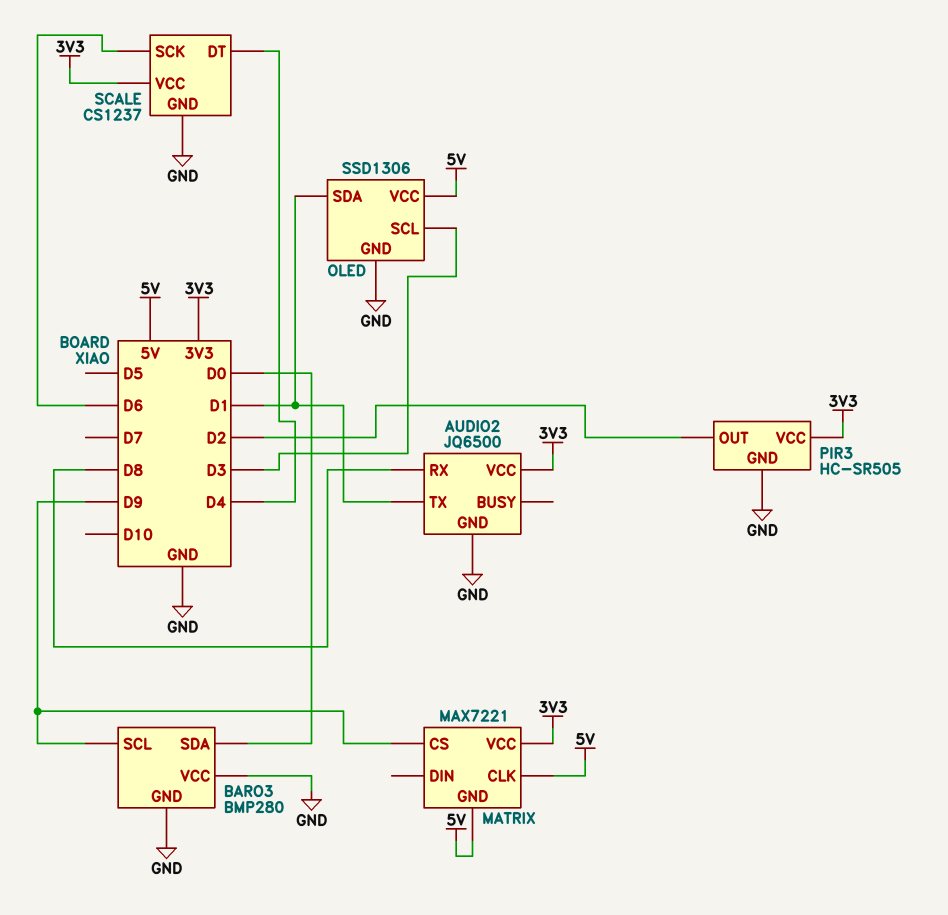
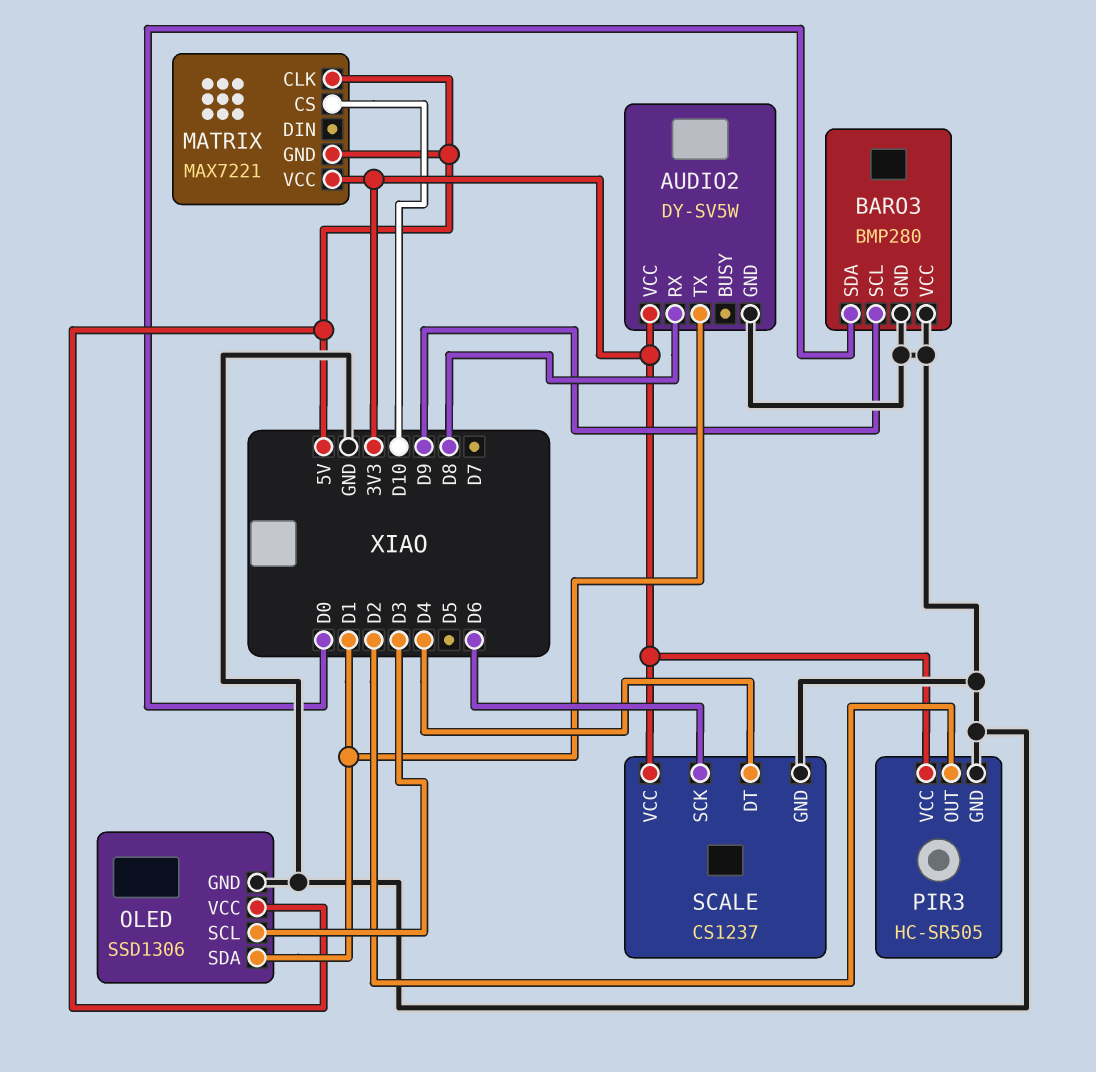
AUDIO2: JQ6500 -> DY-SV5W
MATRIX pin CS: D9 -> D10

